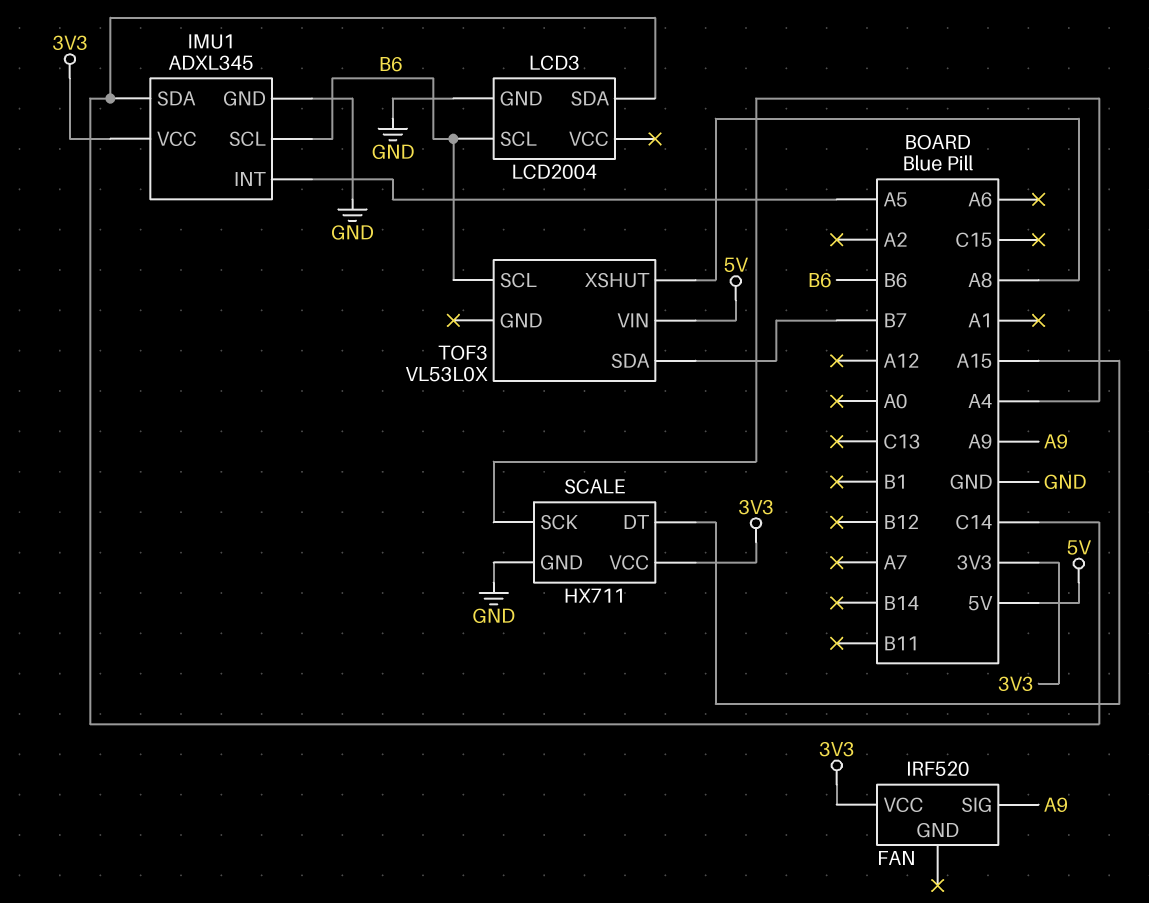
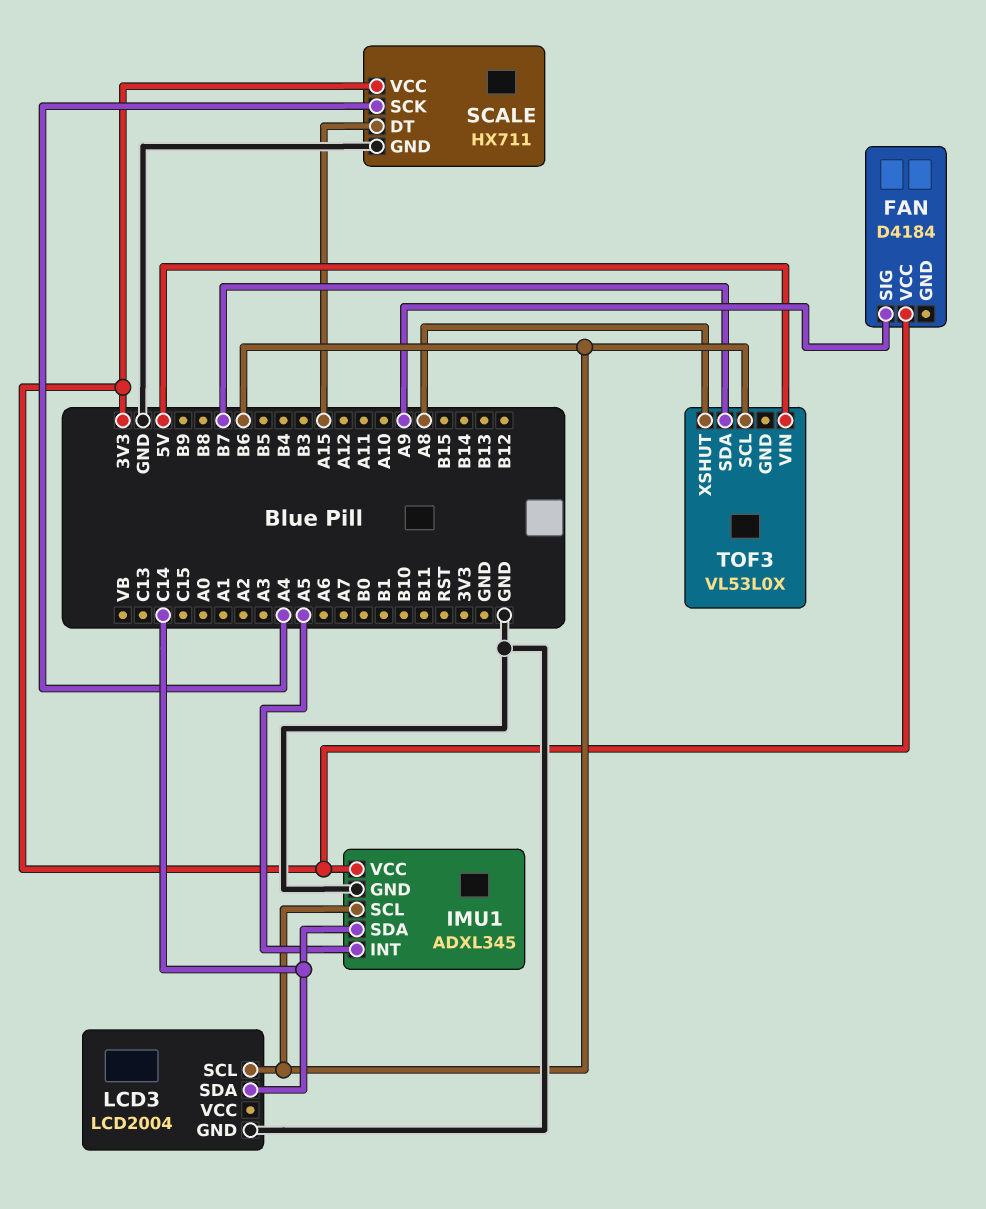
FAN: IRF520 -> D4184

